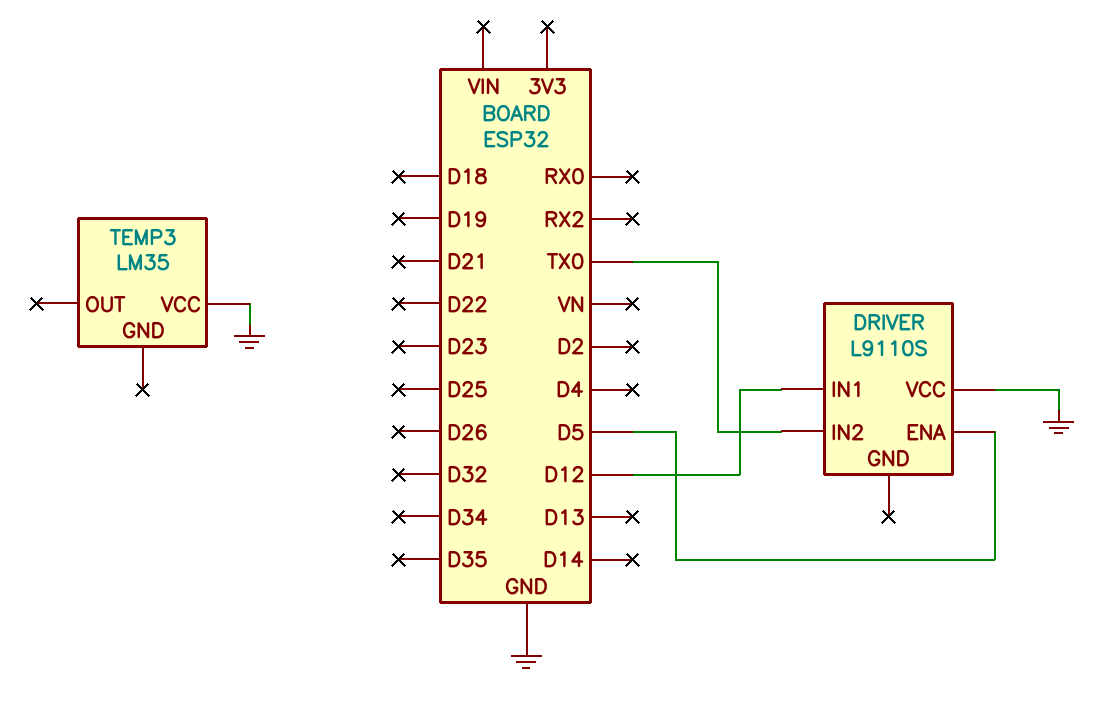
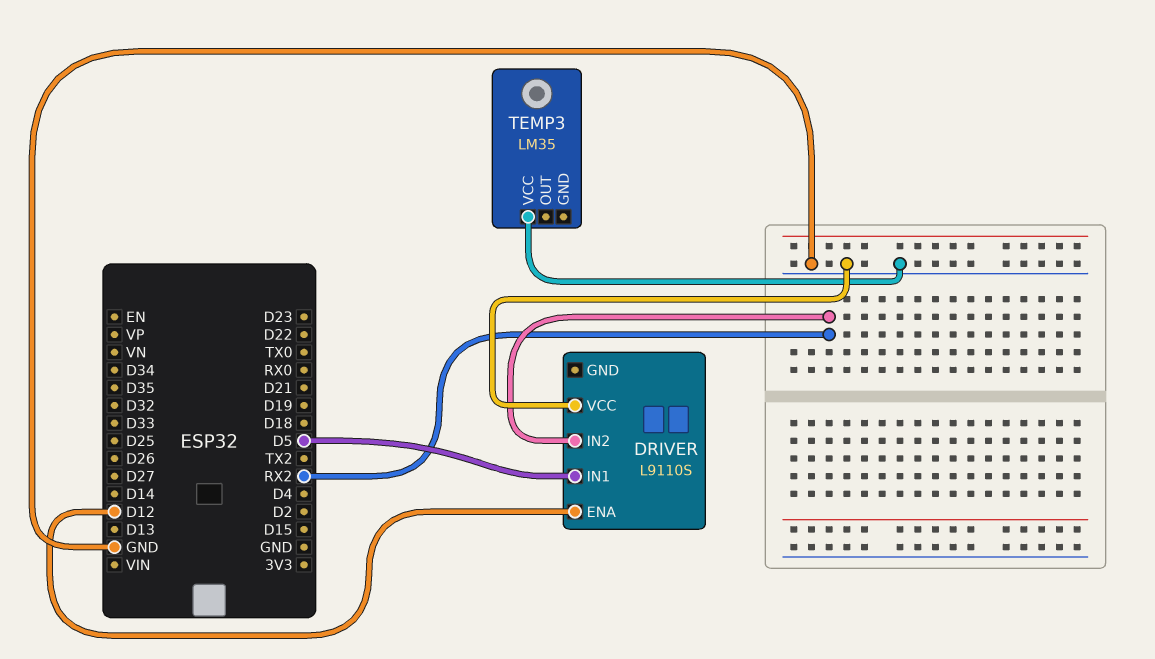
DRIVER pin ENA: D5 -> D12
DRIVER pin IN1: D12 -> D5
DRIVER pin IN2: TX0 -> RX2

